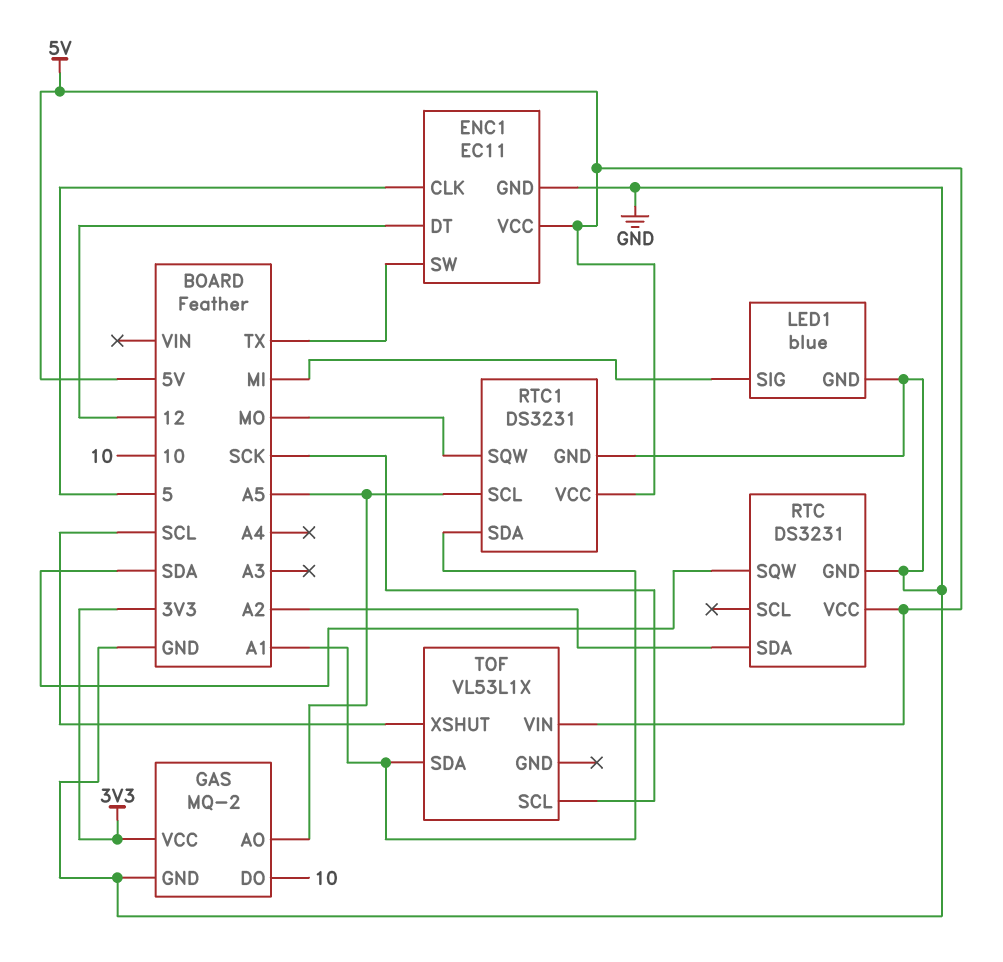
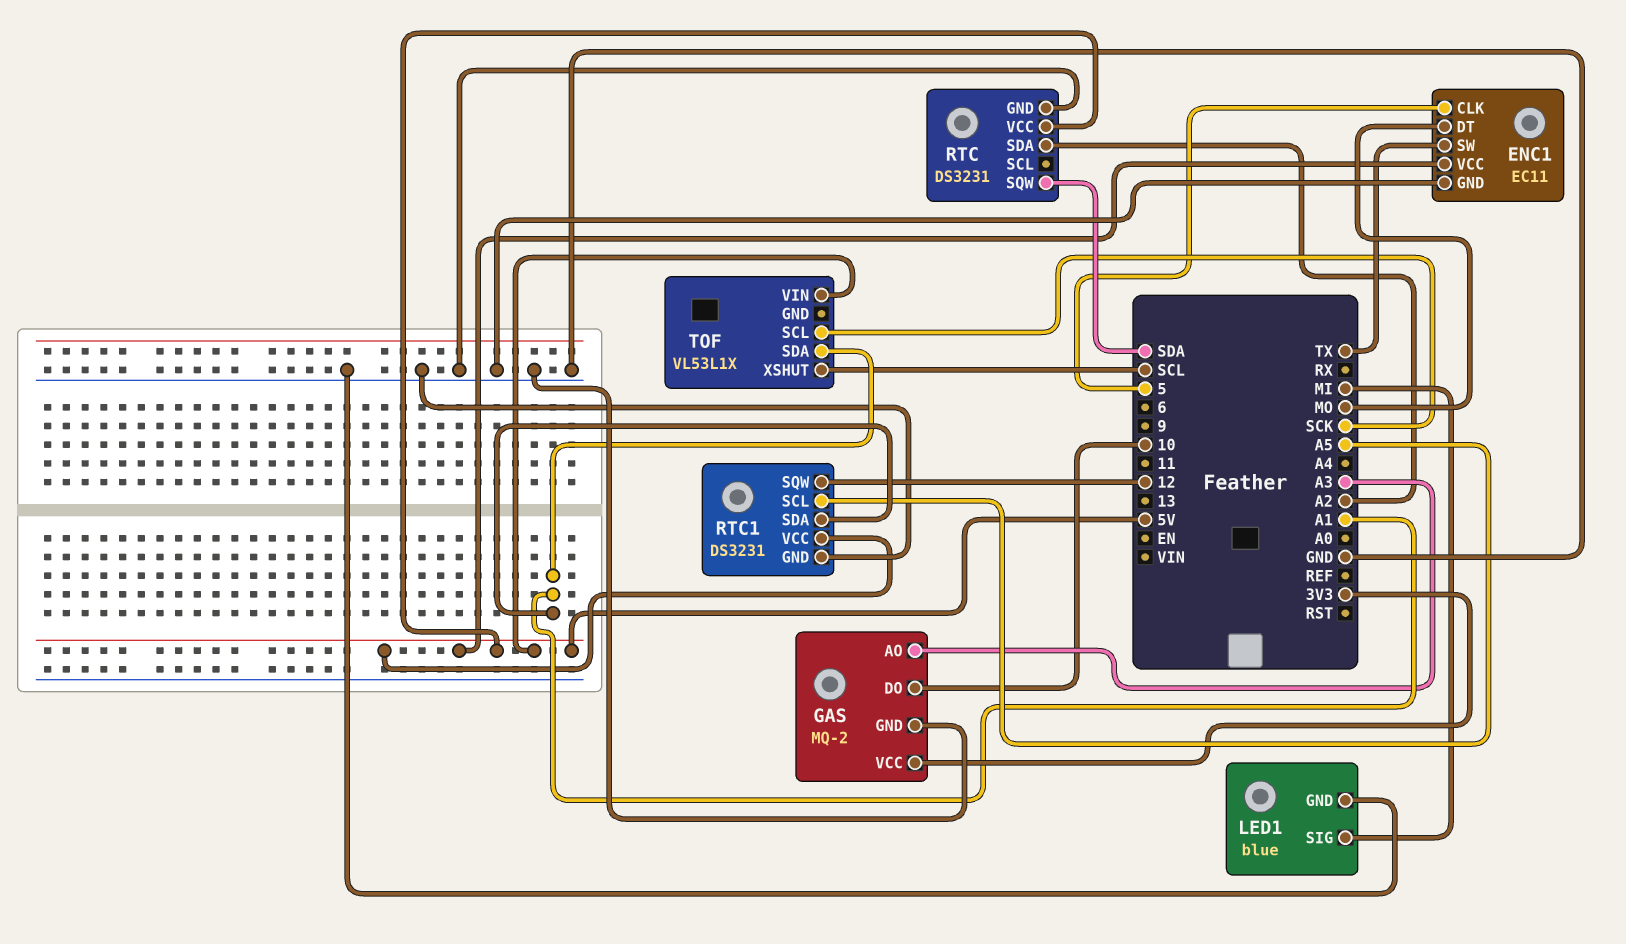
ENC1 pin DT: 12 -> MO
GAS pin AO: A5 -> A3
RTC1 pin SQW: MO -> 12

